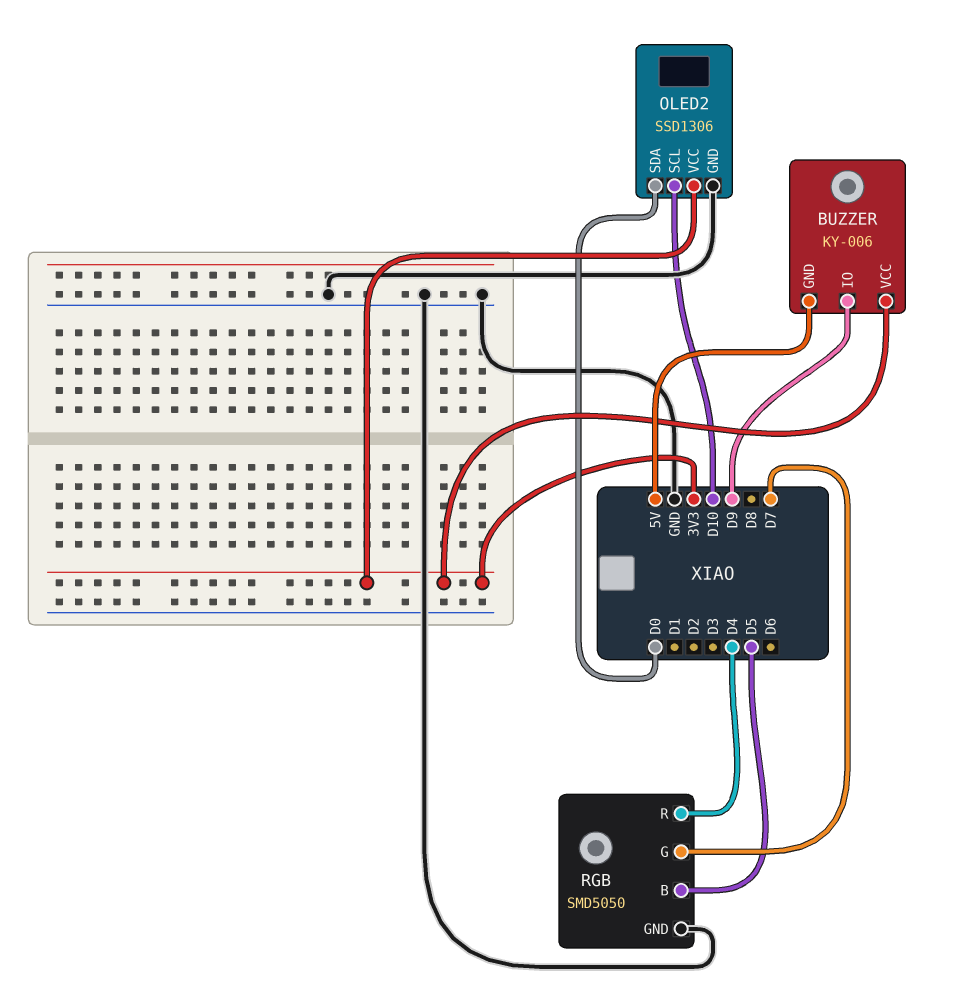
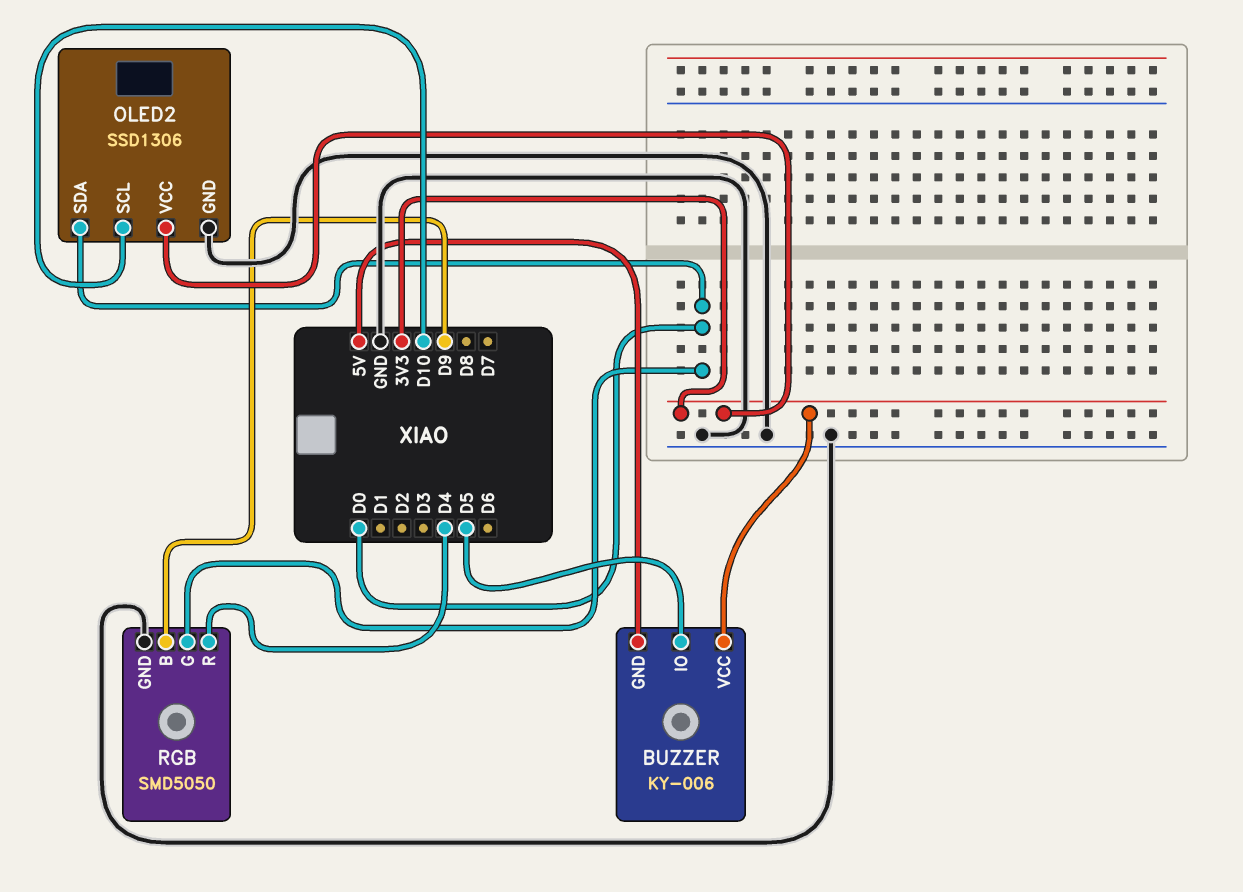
BUZZER pin IO: D9 -> D5
RGB pin B: D5 -> D9
RGB pin G: D7 -> D0

